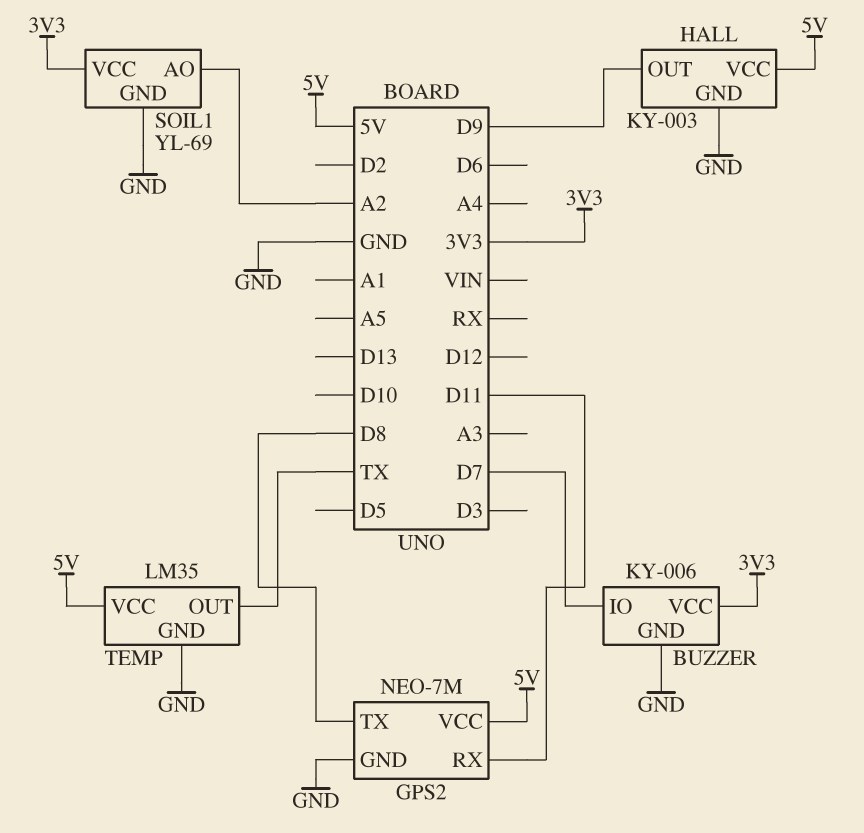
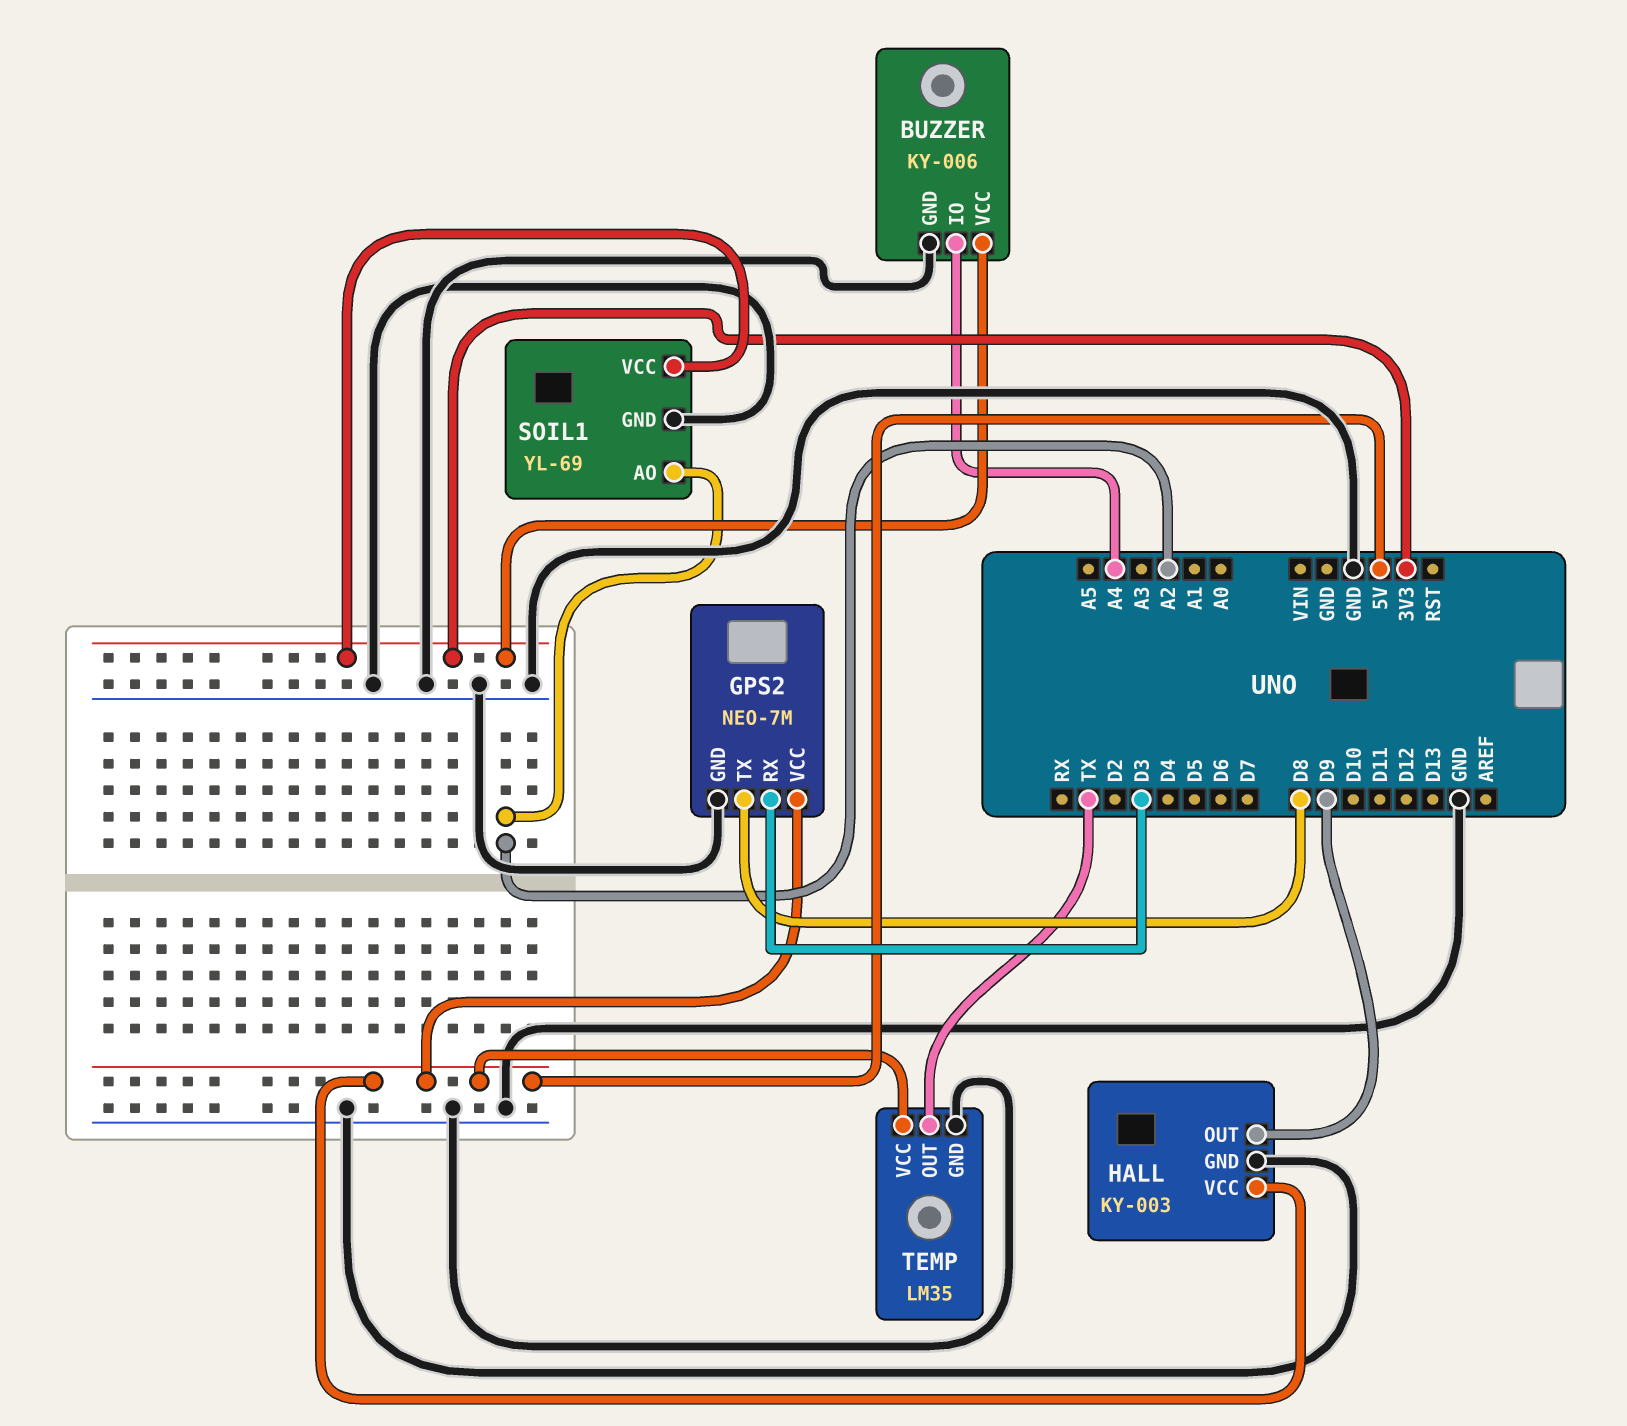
BUZZER pin IO: D7 -> A4
GPS2 pin RX: D11 -> D3

